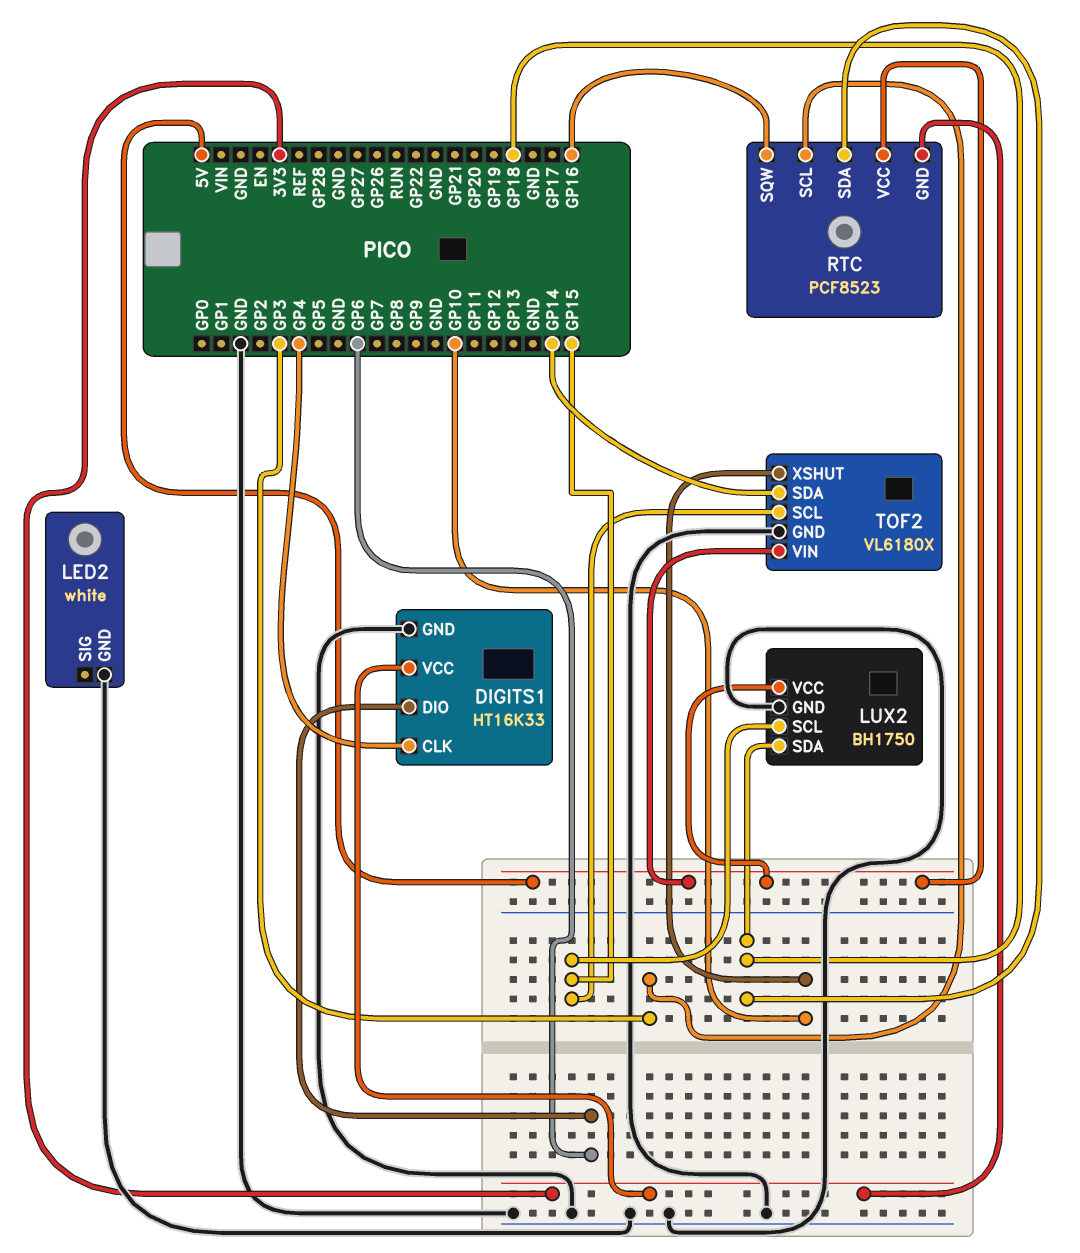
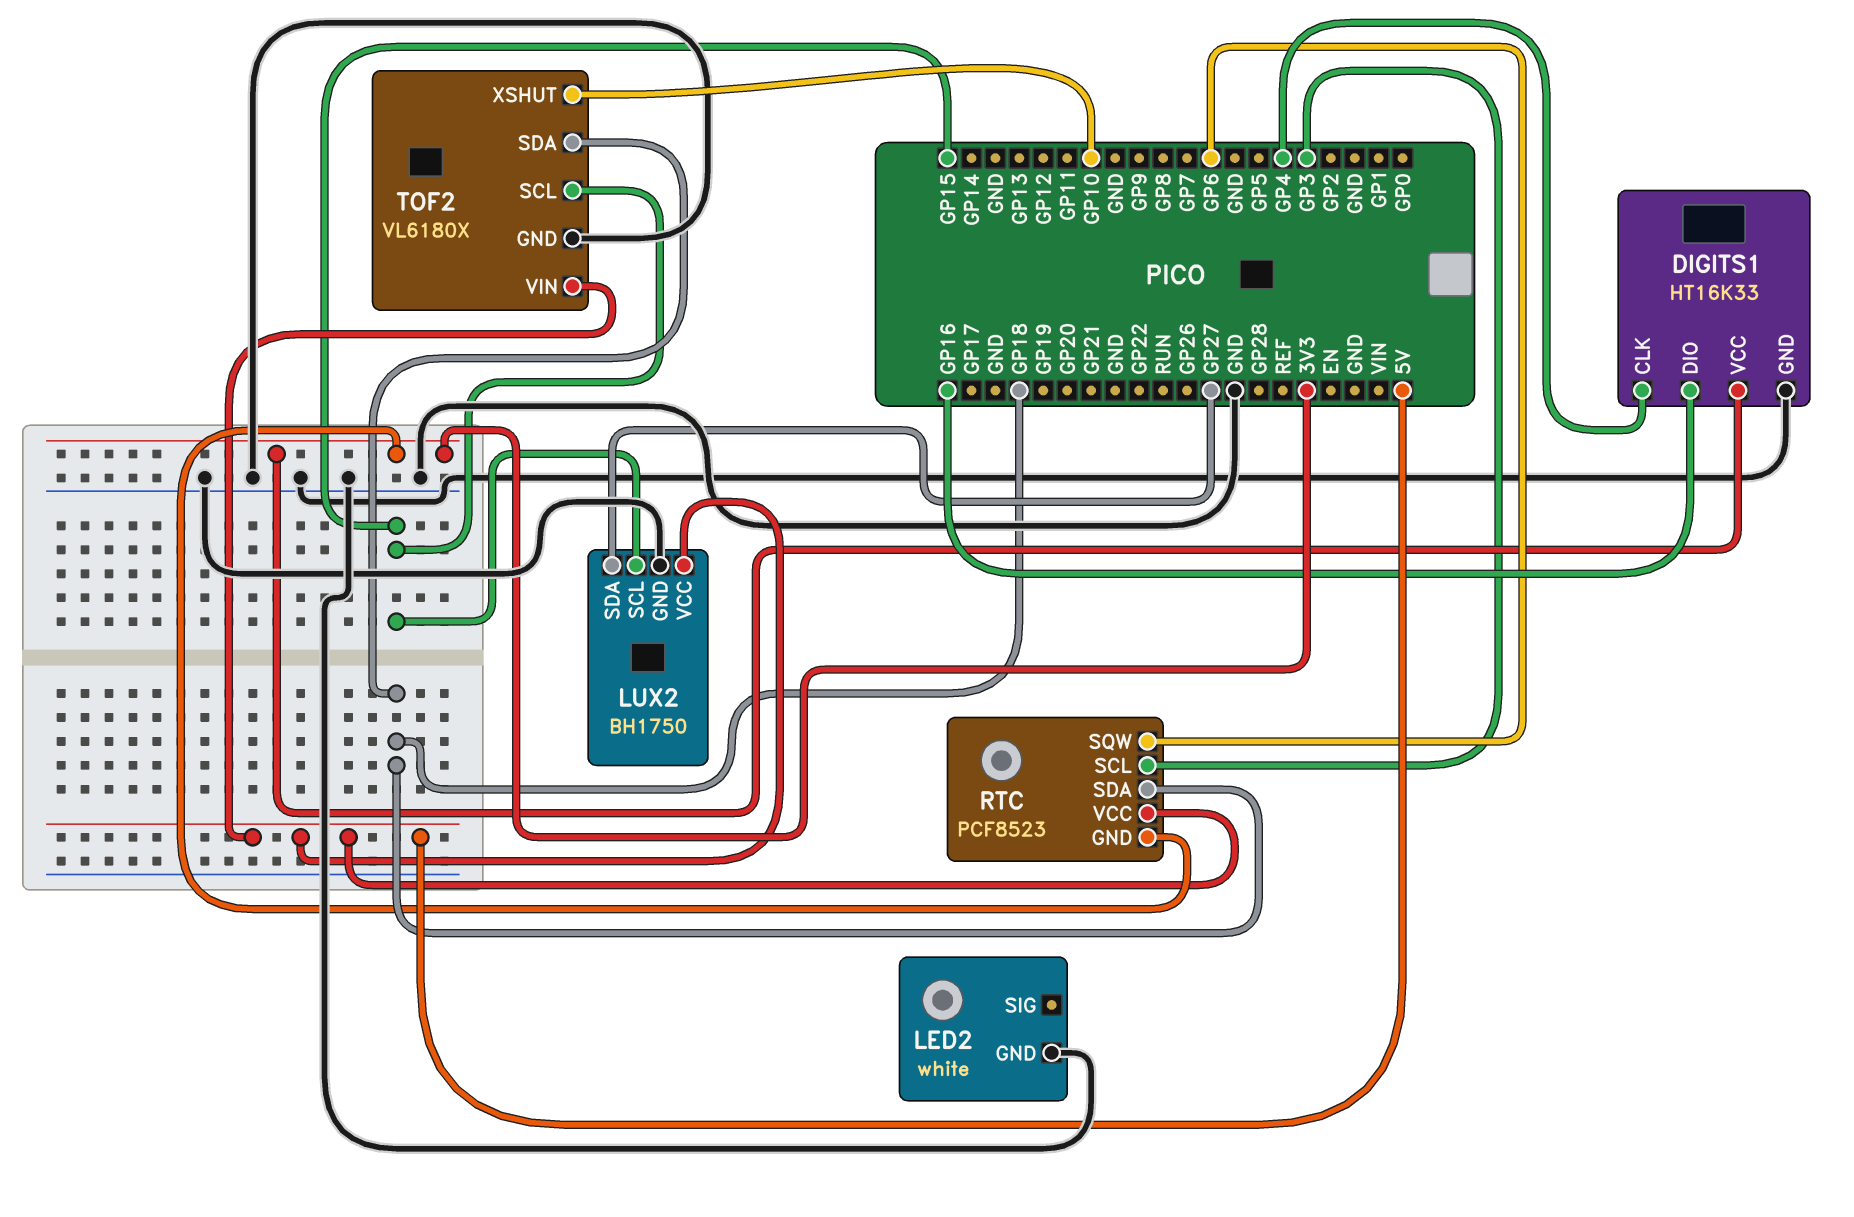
DIGITS1 pin DIO: GP6 -> GP16
LUX2 pin SDA: GP18 -> GP27
RTC pin SQW: GP16 -> GP6
TOF2 pin SDA: GP14 -> GP18

